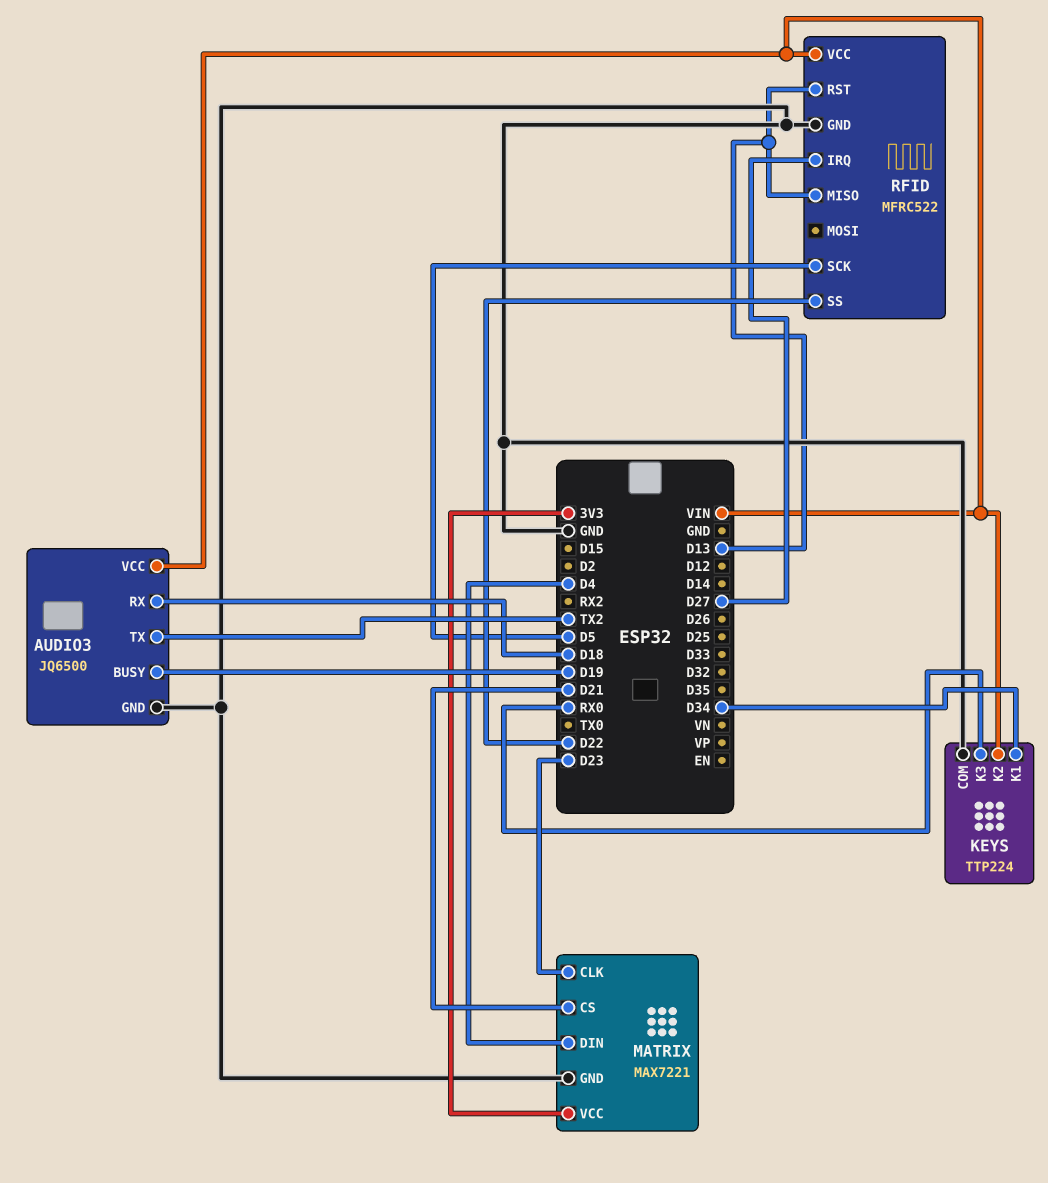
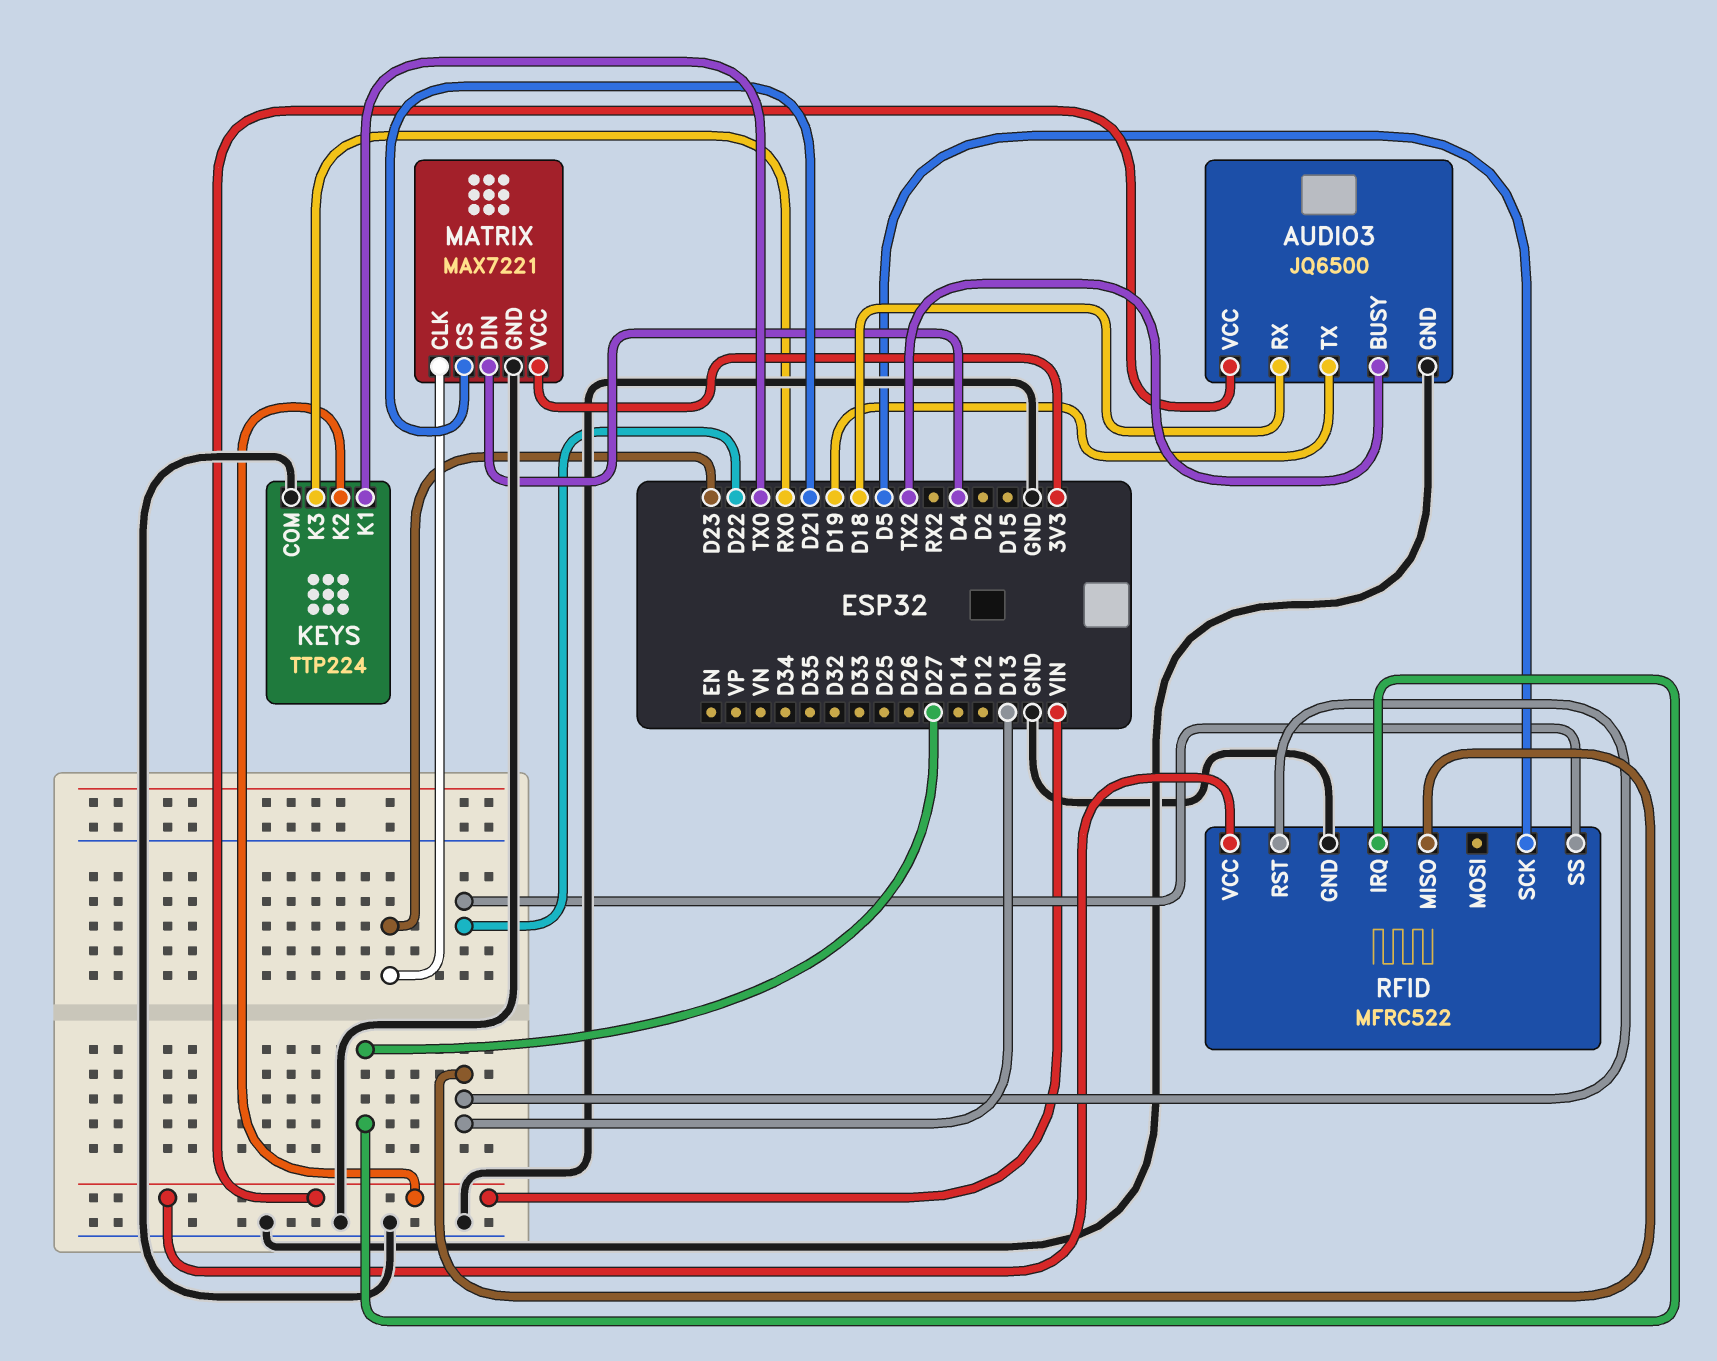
AUDIO3 pin BUSY: D19 -> TX2
AUDIO3 pin TX: TX2 -> D19
KEYS pin K1: D34 -> TX0

